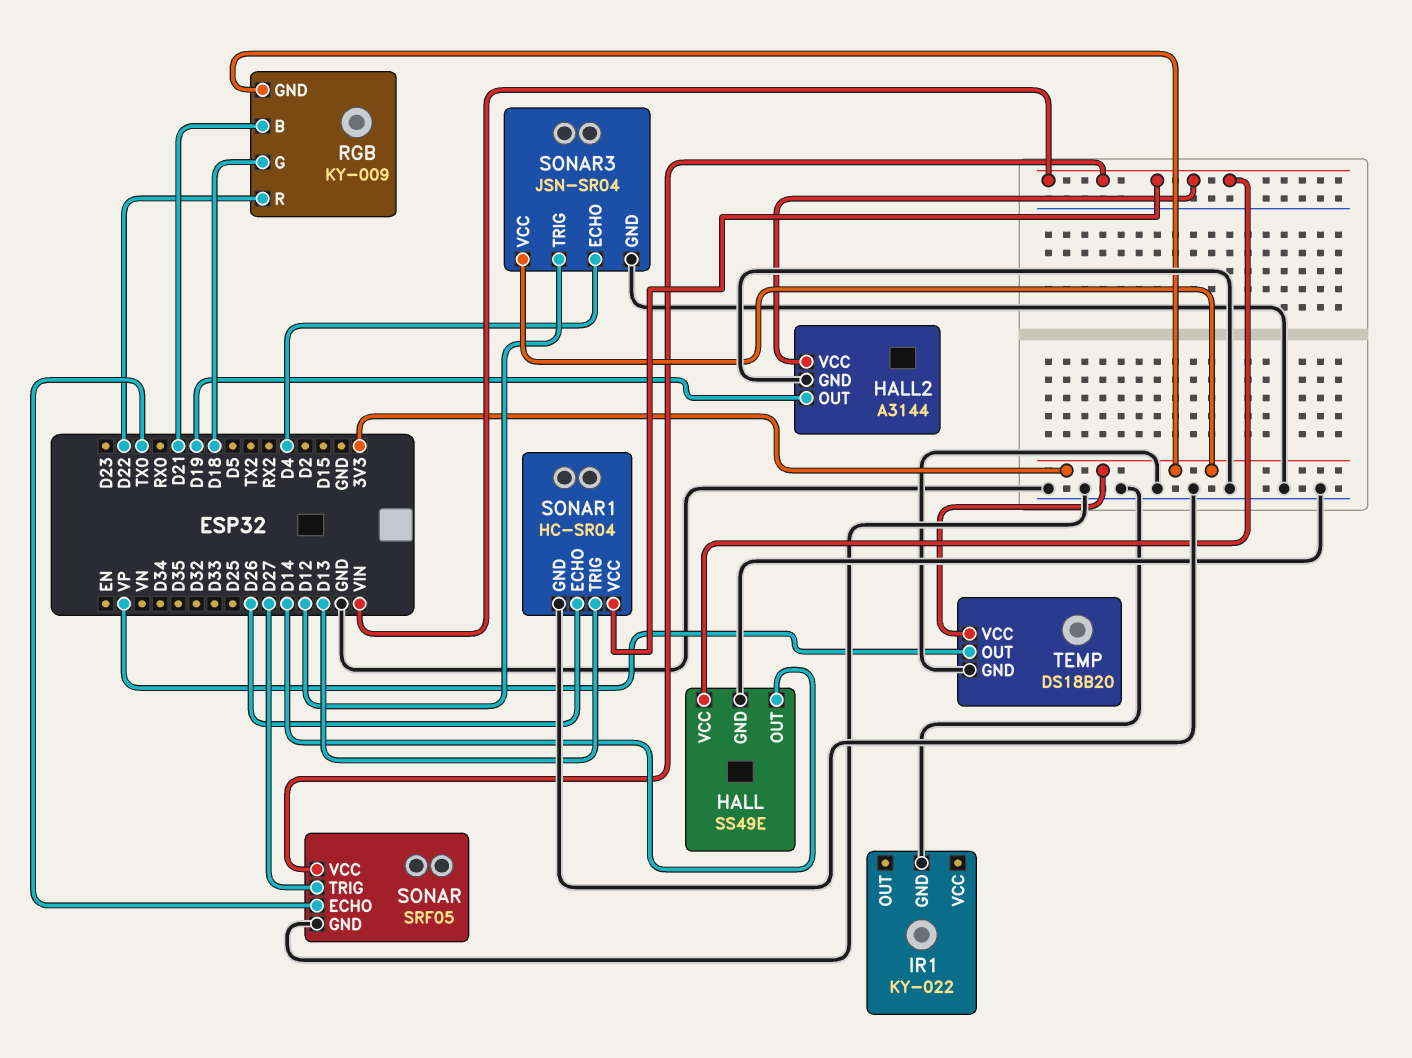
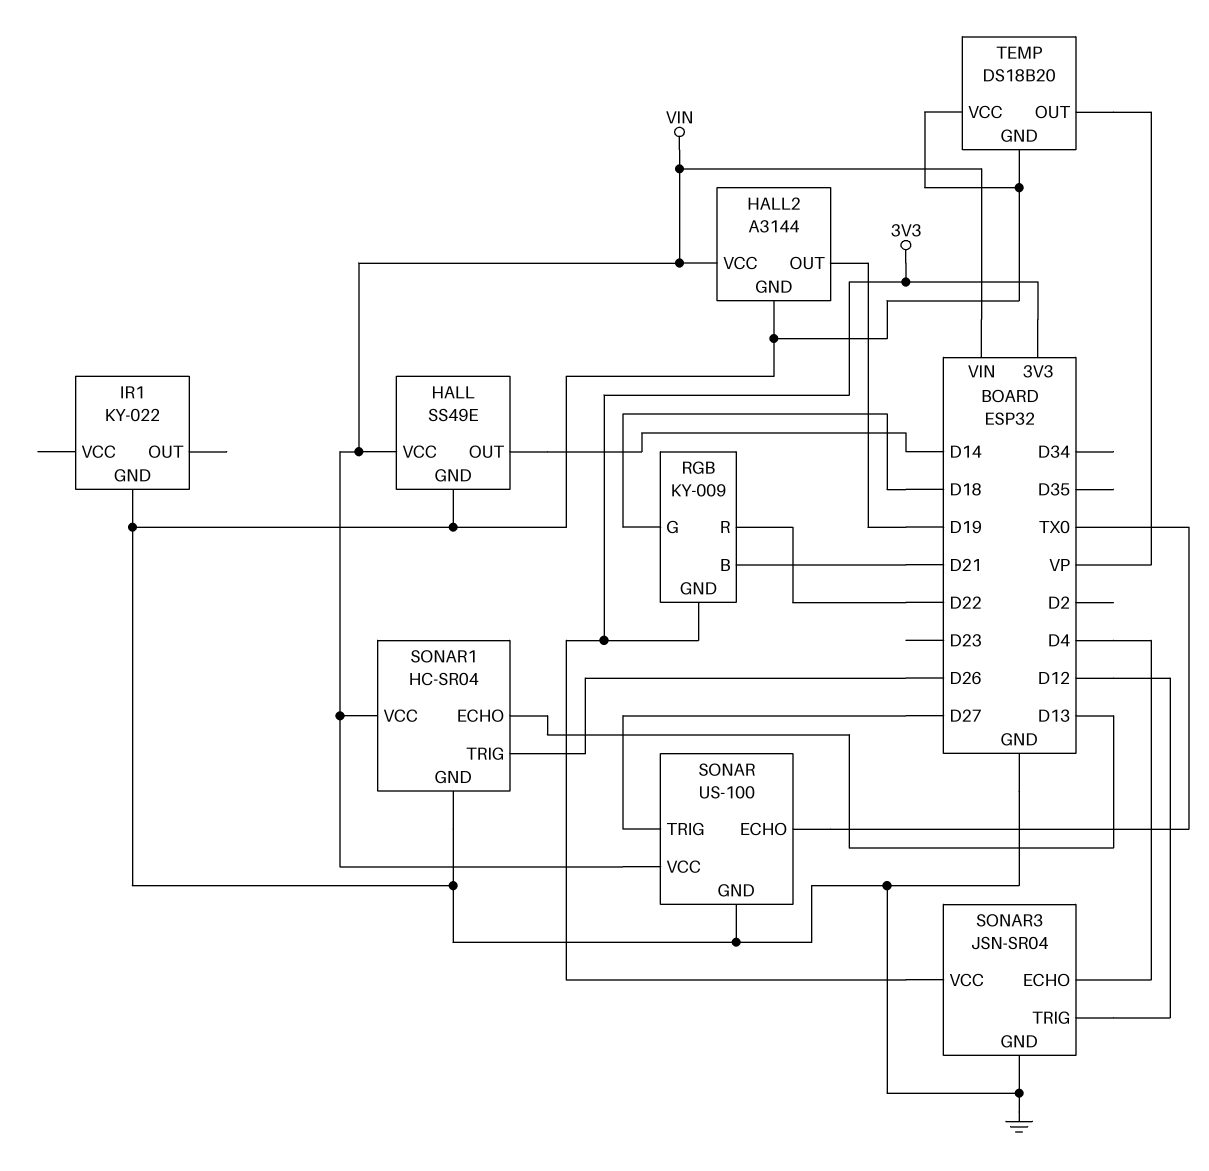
SONAR: SRF05 -> US-100
SONAR1 pin ECHO: D26 -> D13
SONAR1 pin TRIG: D13 -> D26
TEMP pin VCC: 3V3 -> GND

